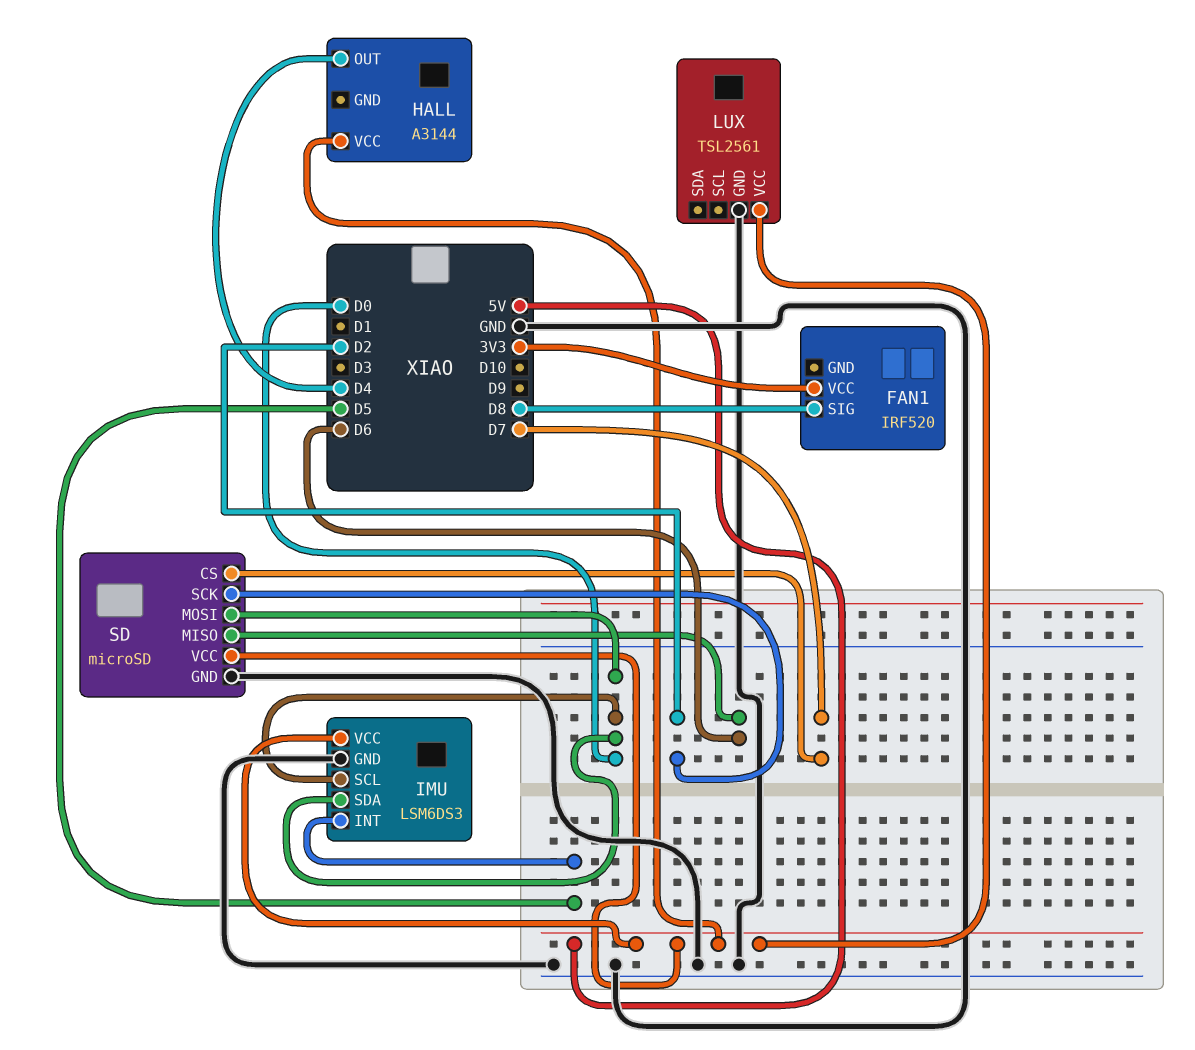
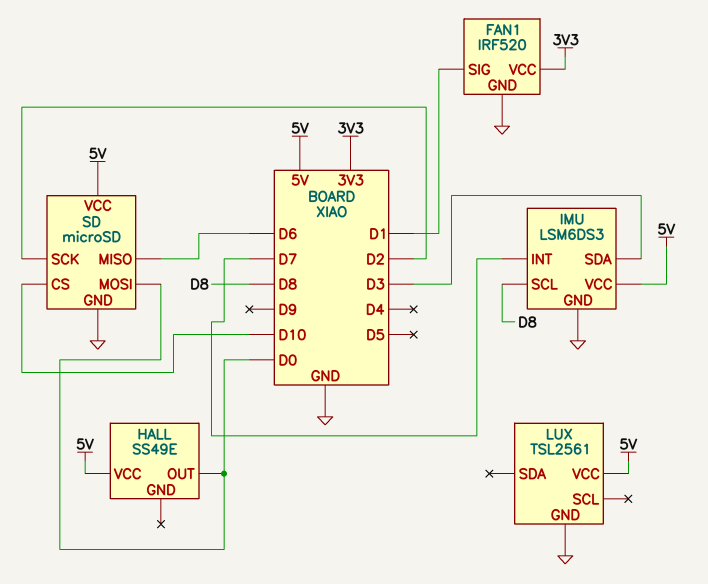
FAN1 pin GND: none -> GND
FAN1 pin SIG: D8 -> D1
HALL: A3144 -> SS49E
HALL pin OUT: D4 -> D0
IMU pin INT: D5 -> D7
IMU pin SCL: D0 -> D8
IMU pin SDA: D0 -> D3
SD pin CS: D7 -> D10

